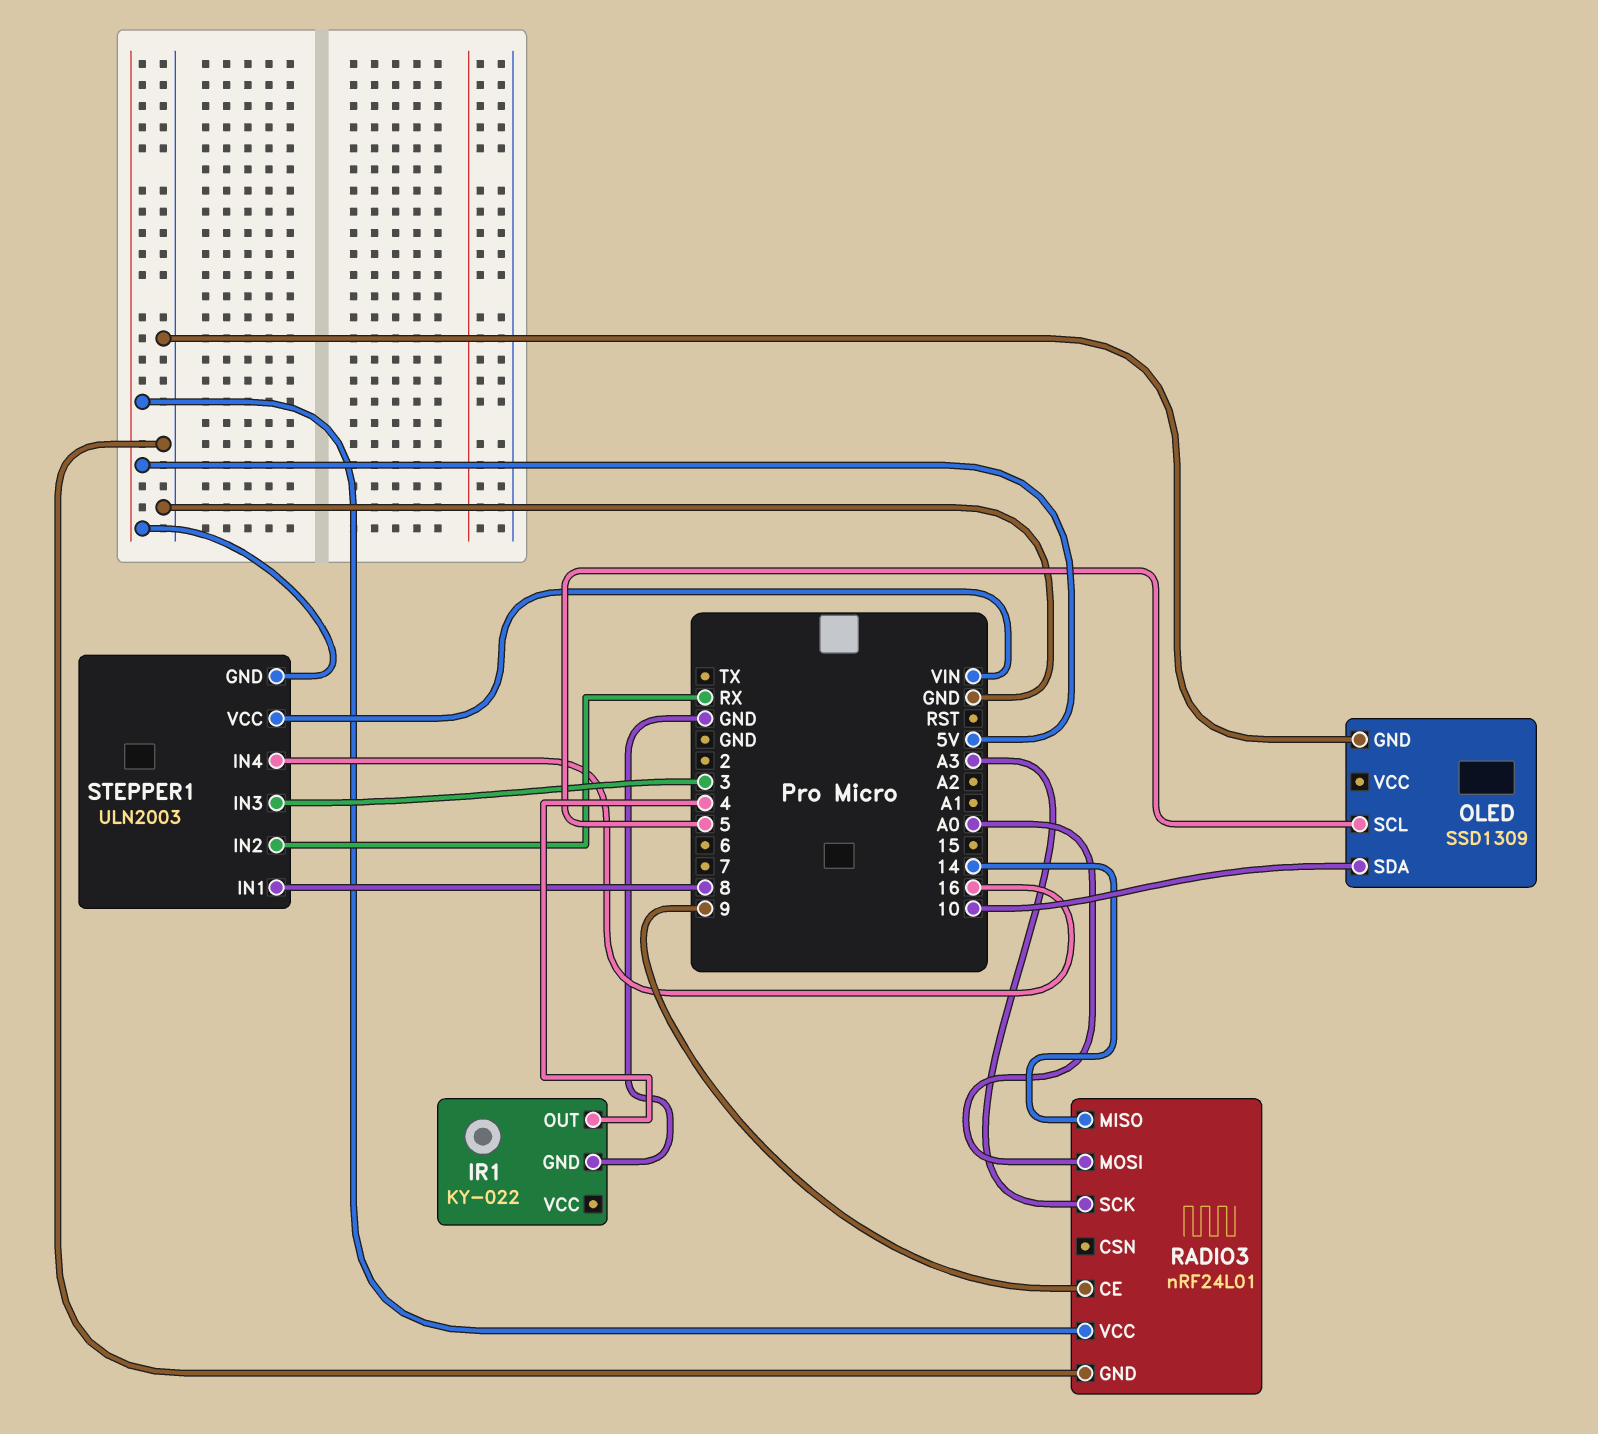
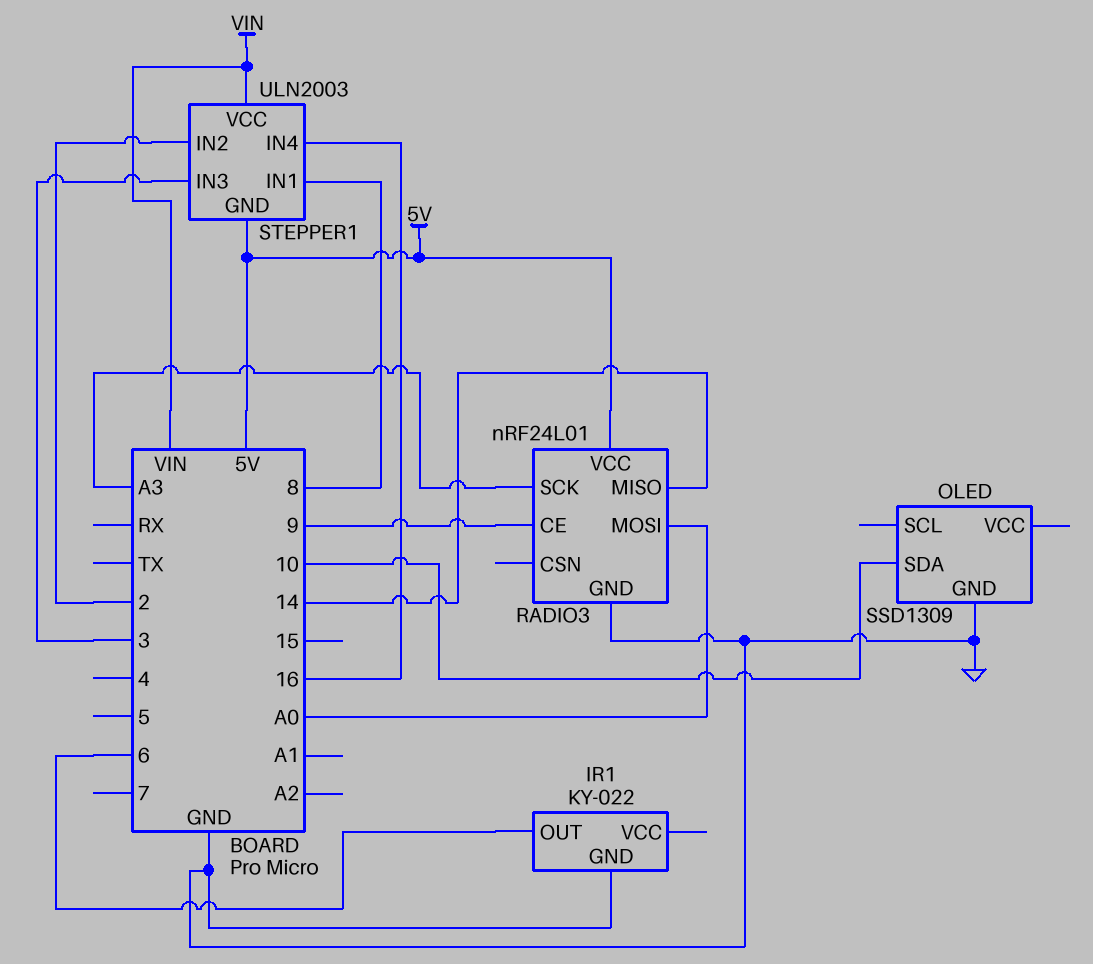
IR1 pin OUT: 4 -> 6
OLED pin SCL: 5 -> none
STEPPER1 pin IN2: RX -> 2

